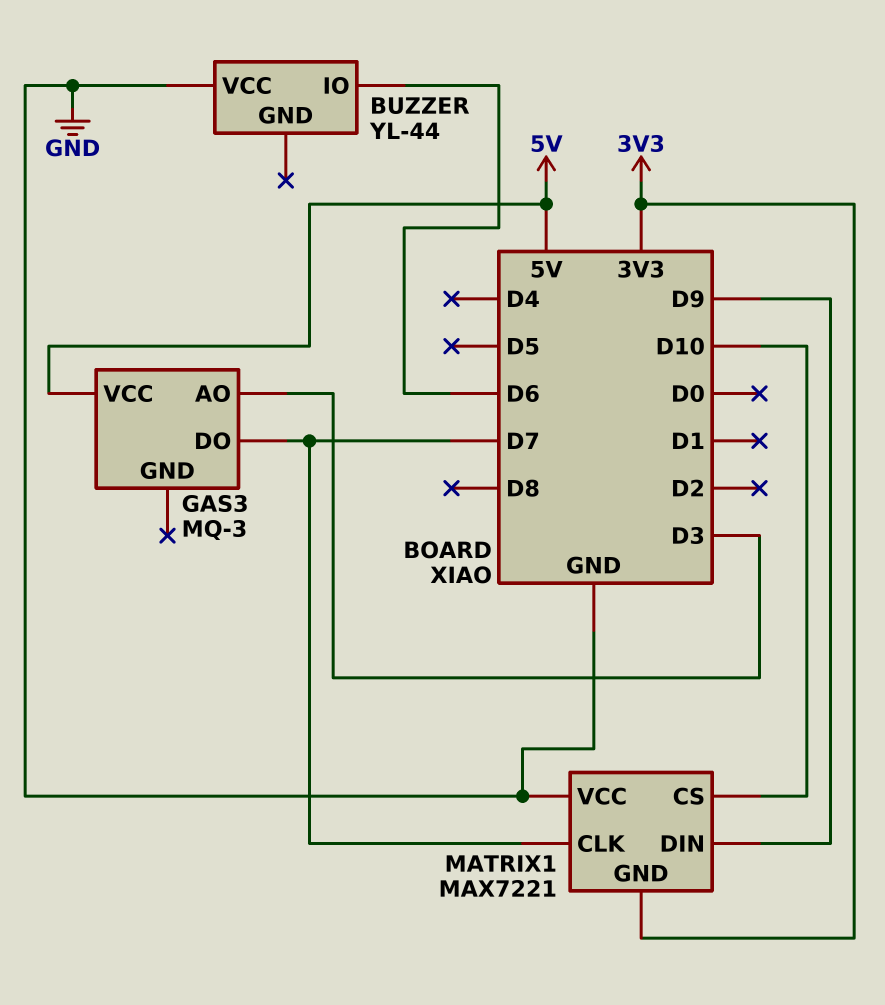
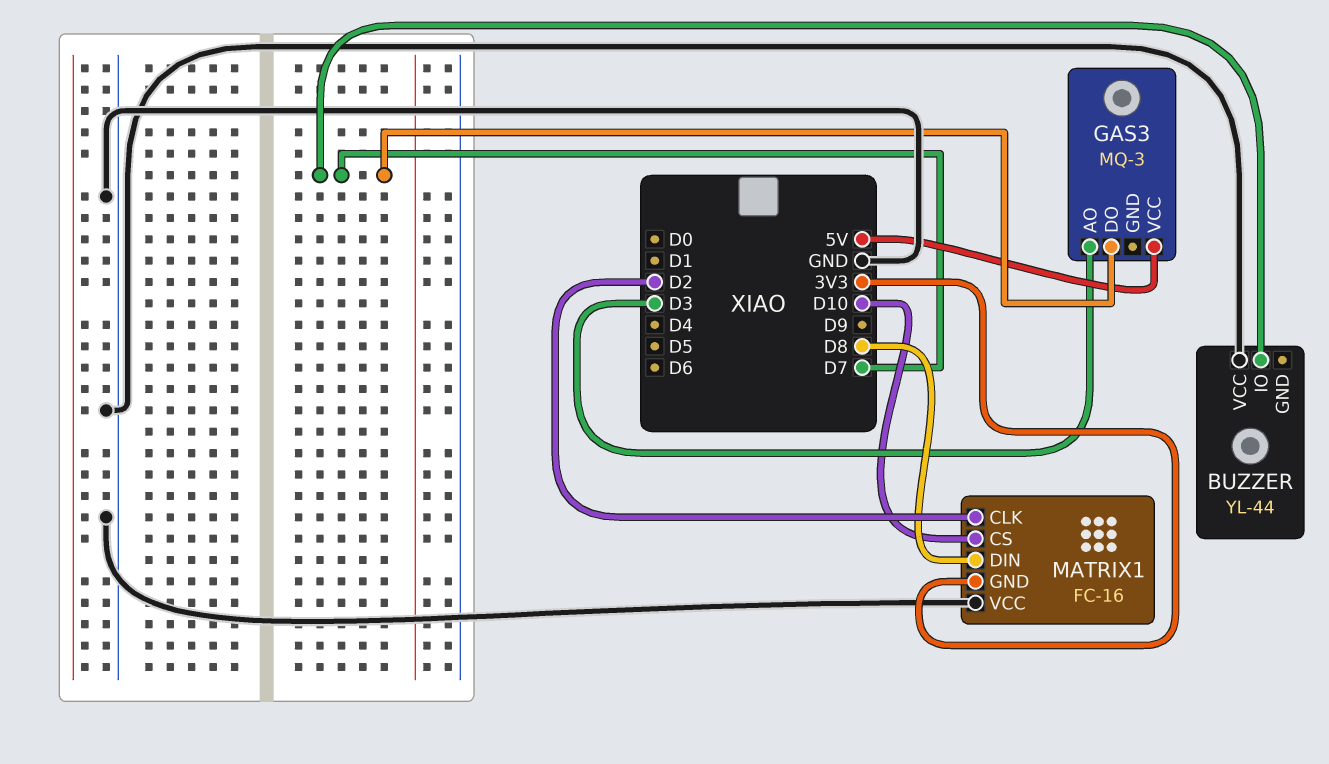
BUZZER pin IO: D6 -> D7
MATRIX1: MAX7221 -> FC-16
MATRIX1 pin CLK: D7 -> D2
MATRIX1 pin DIN: D9 -> D8

